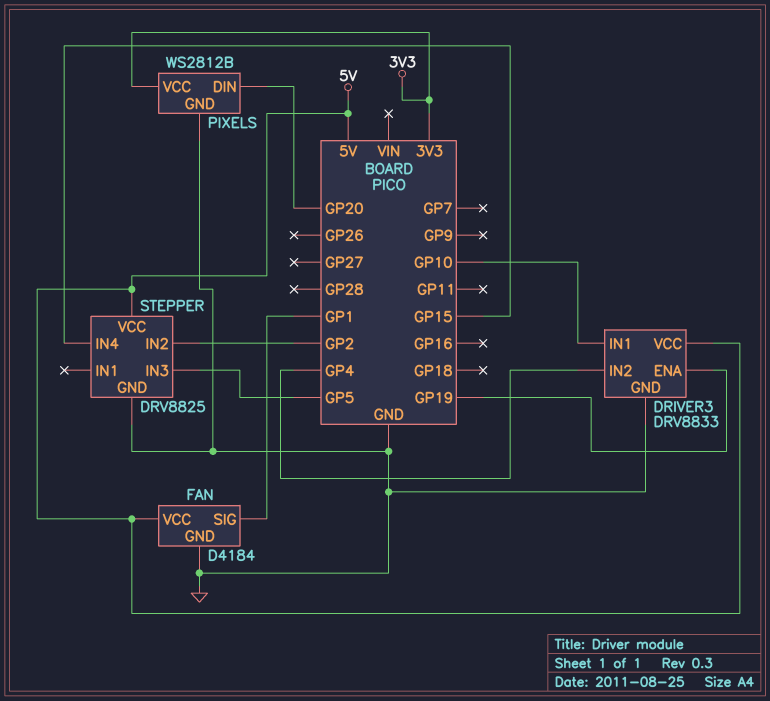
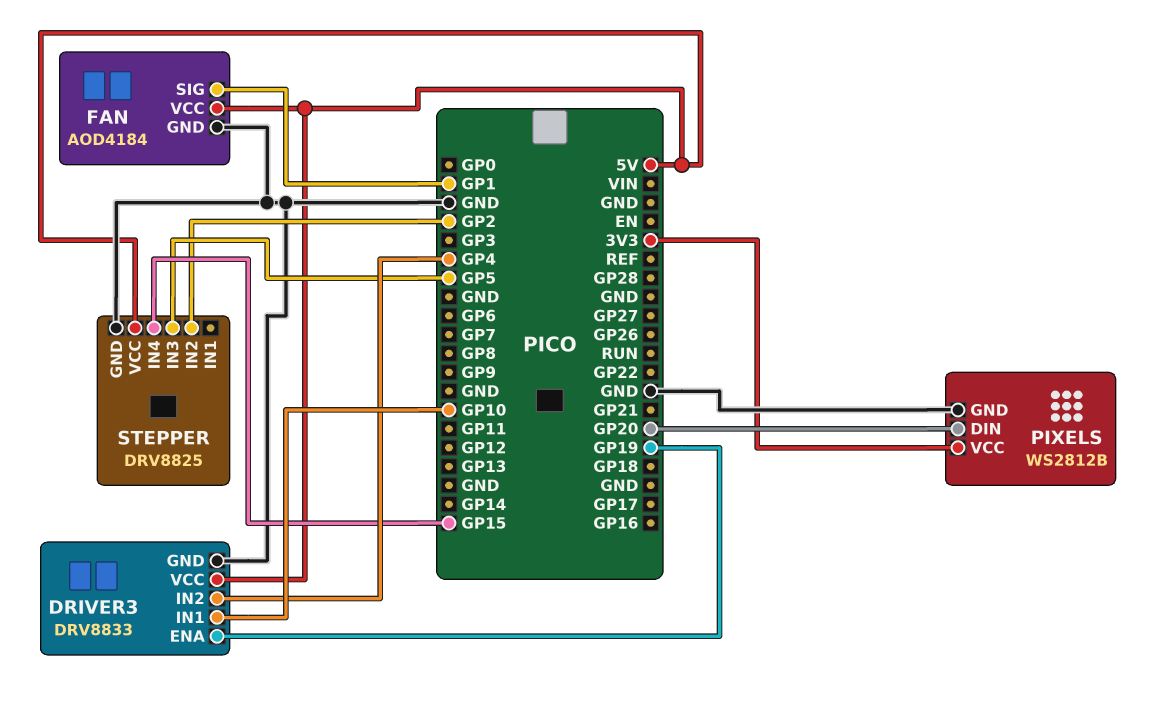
FAN: D4184 -> AOD4184

